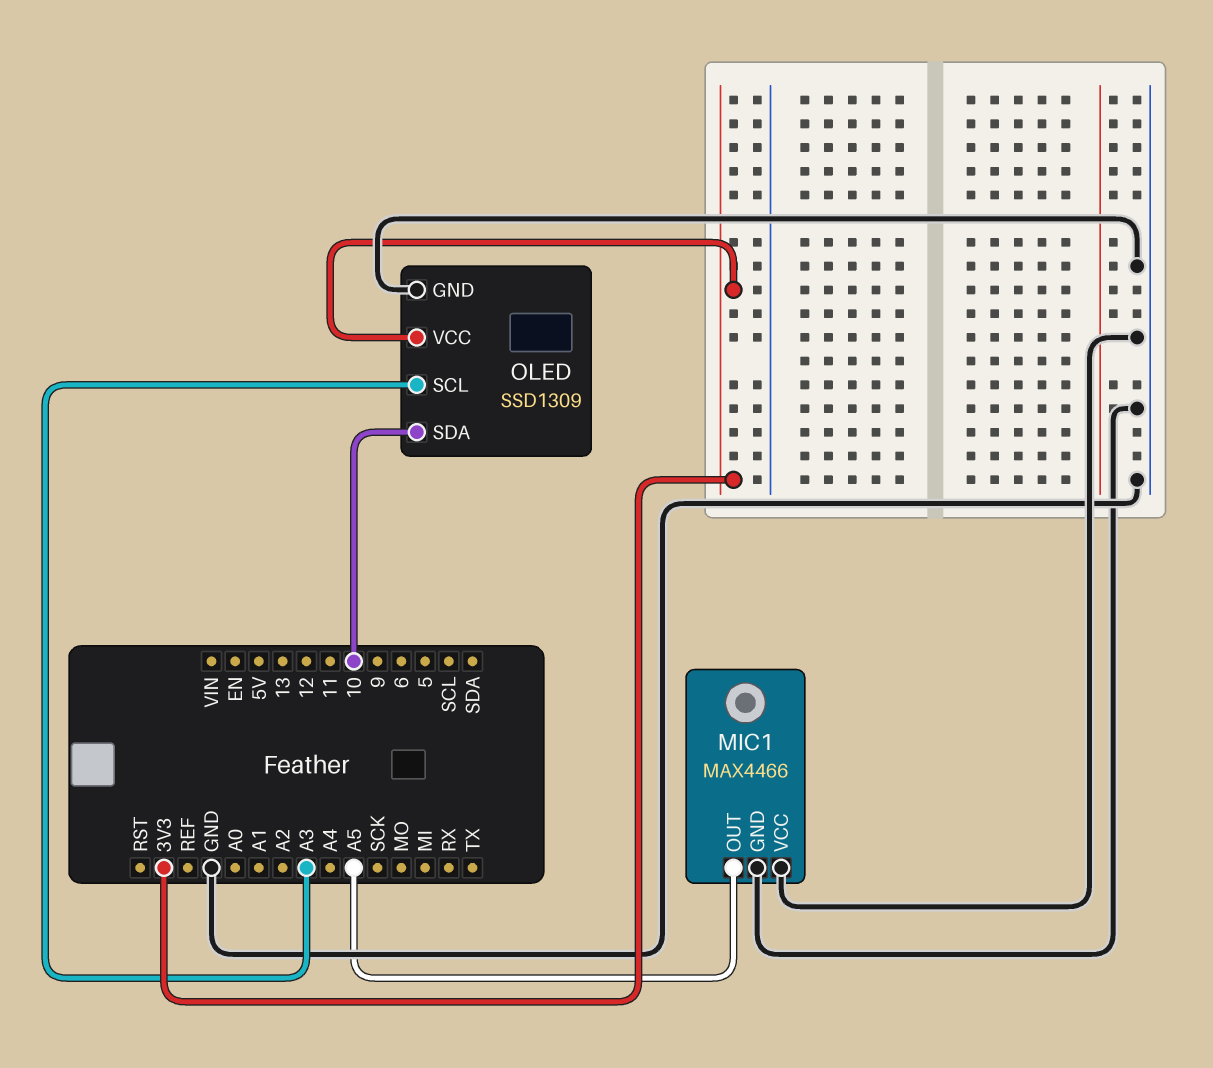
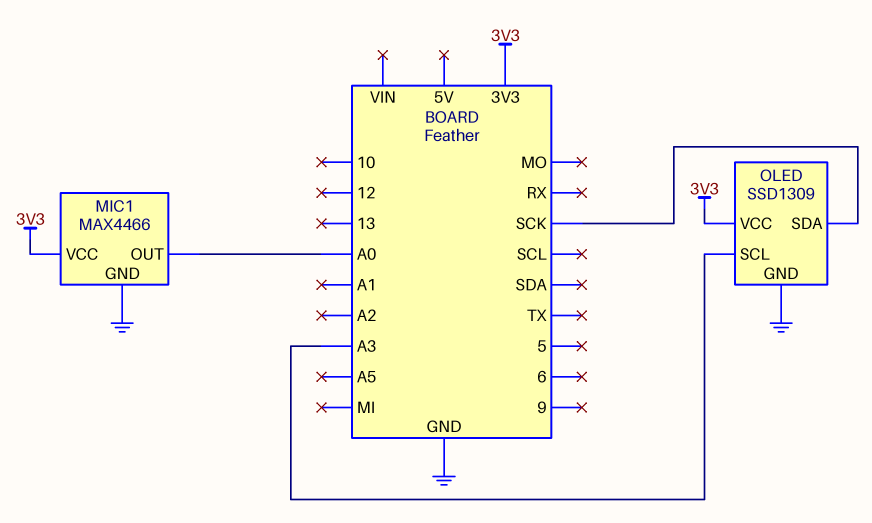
MIC1 pin OUT: A5 -> A0
MIC1 pin VCC: GND -> 3V3
OLED pin SDA: 10 -> SCK

